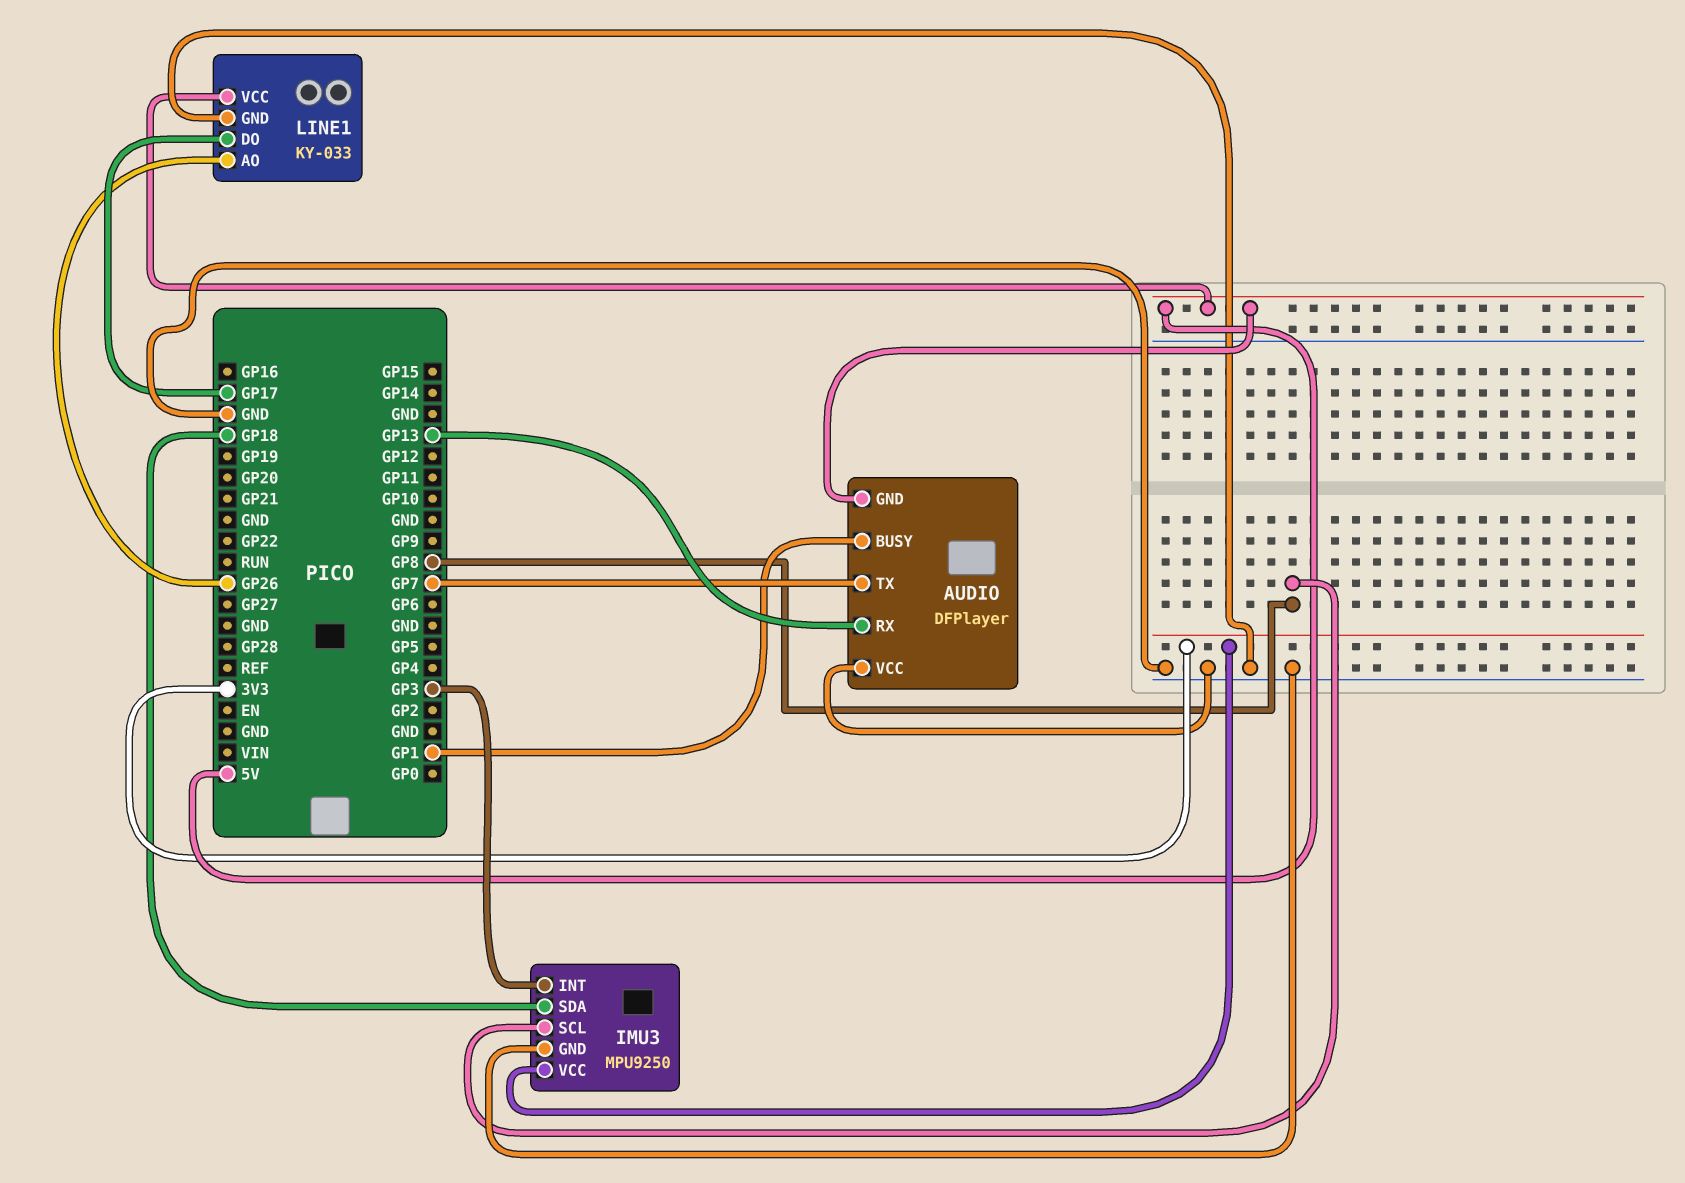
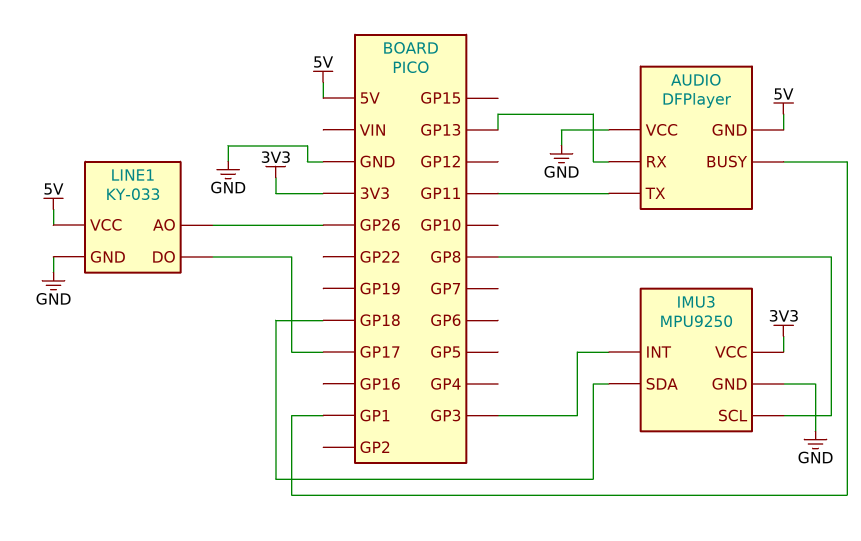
AUDIO pin TX: GP7 -> GP11

